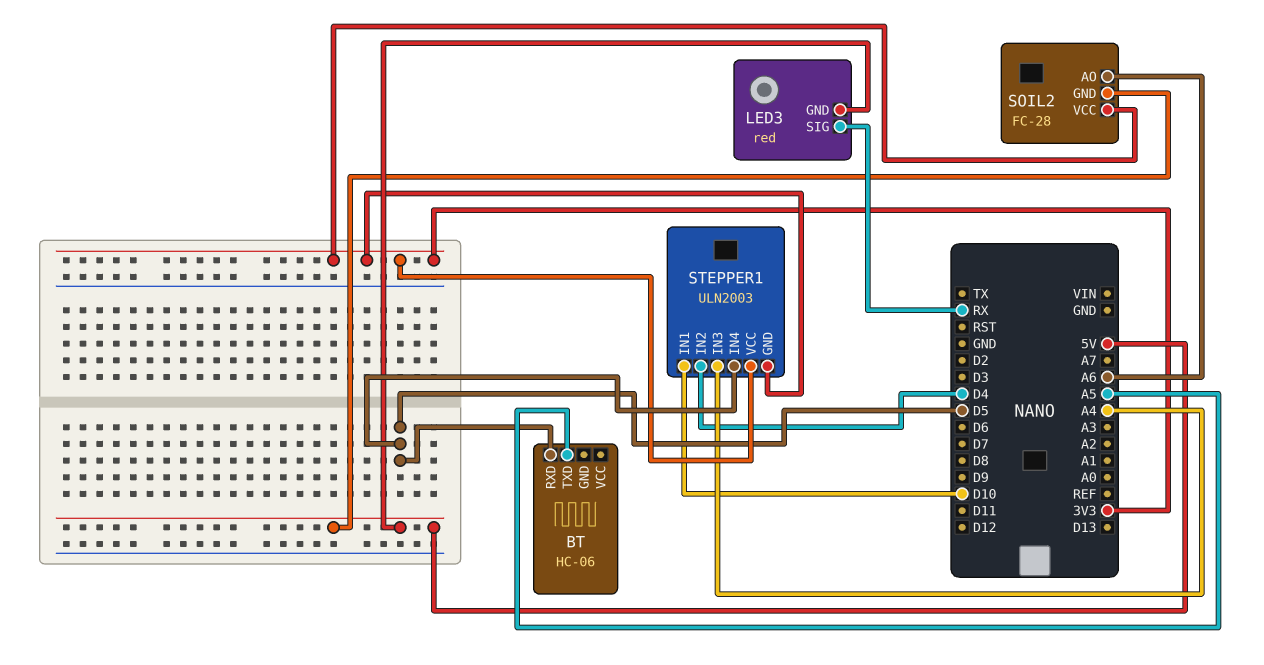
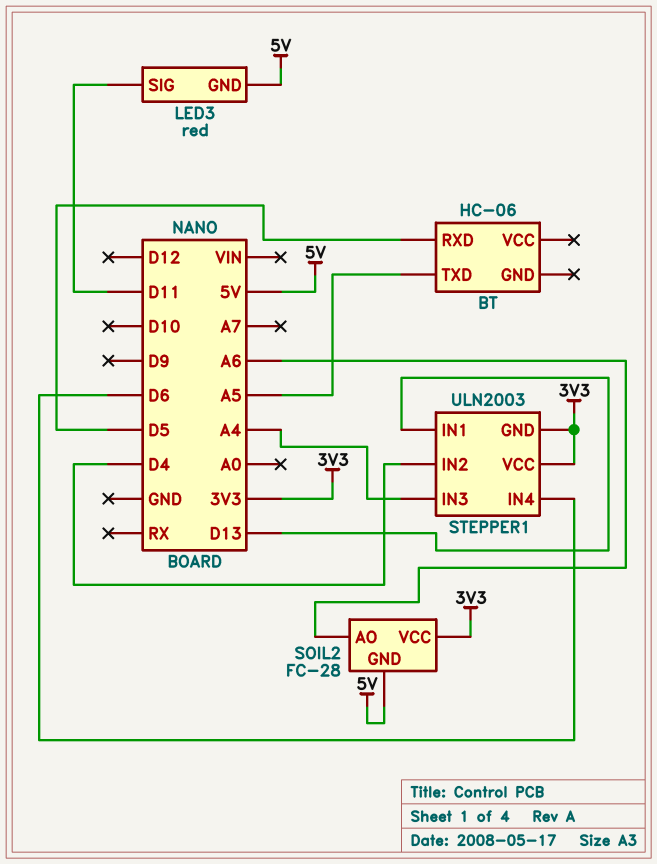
LED3 pin SIG: RX -> D11
STEPPER1 pin IN1: D10 -> D13
STEPPER1 pin IN4: D5 -> D6

